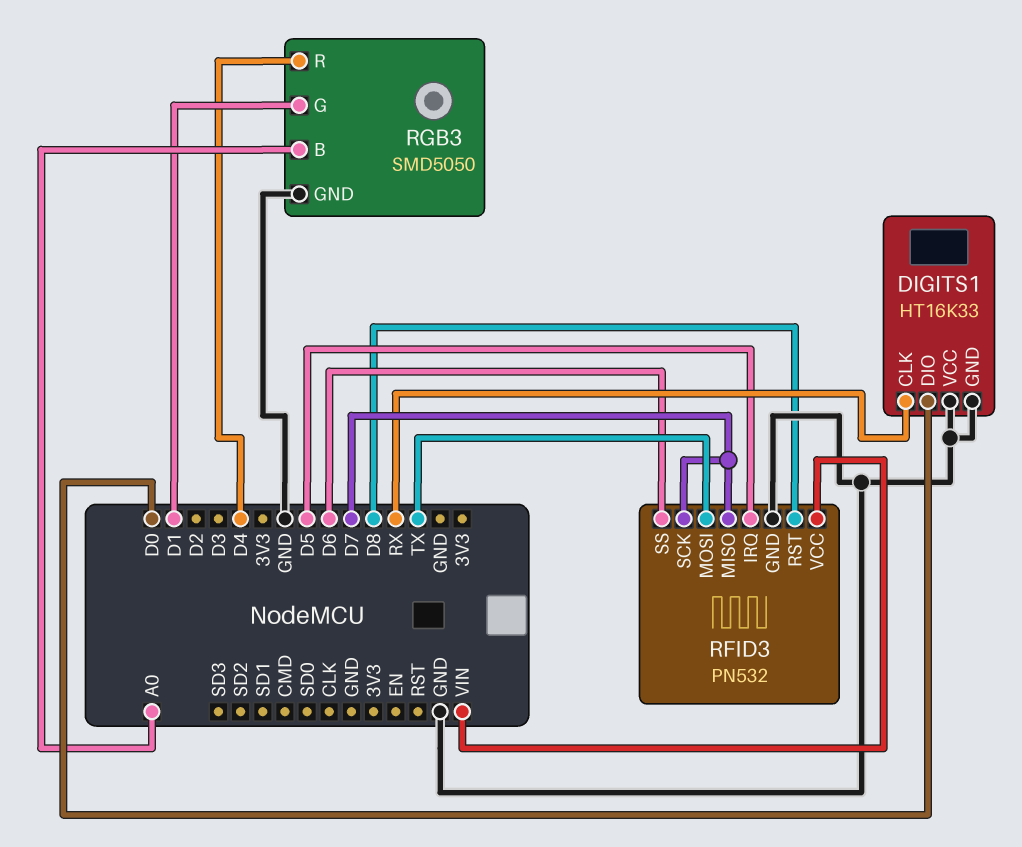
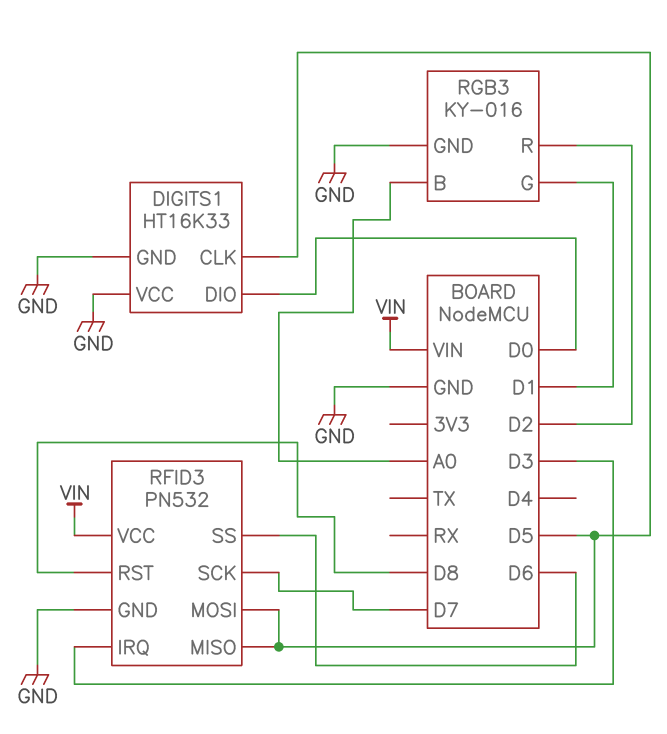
DIGITS1 pin CLK: RX -> D5
RFID3 pin IRQ: D5 -> D3
RFID3 pin MISO: D7 -> D5
RFID3 pin MOSI: TX -> D5
RGB3: SMD5050 -> KY-016
RGB3 pin R: D4 -> D2

